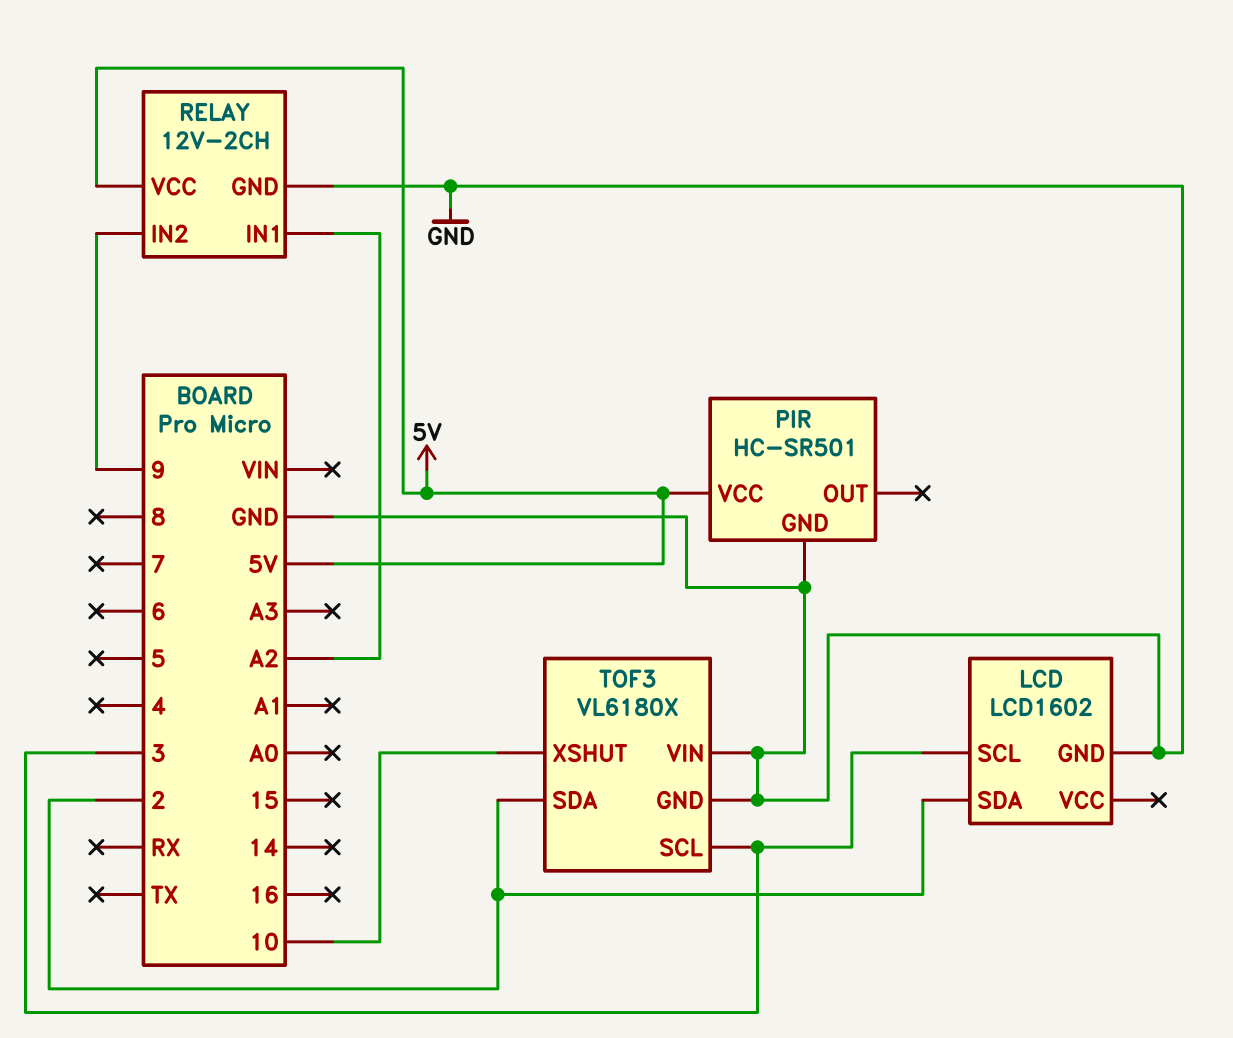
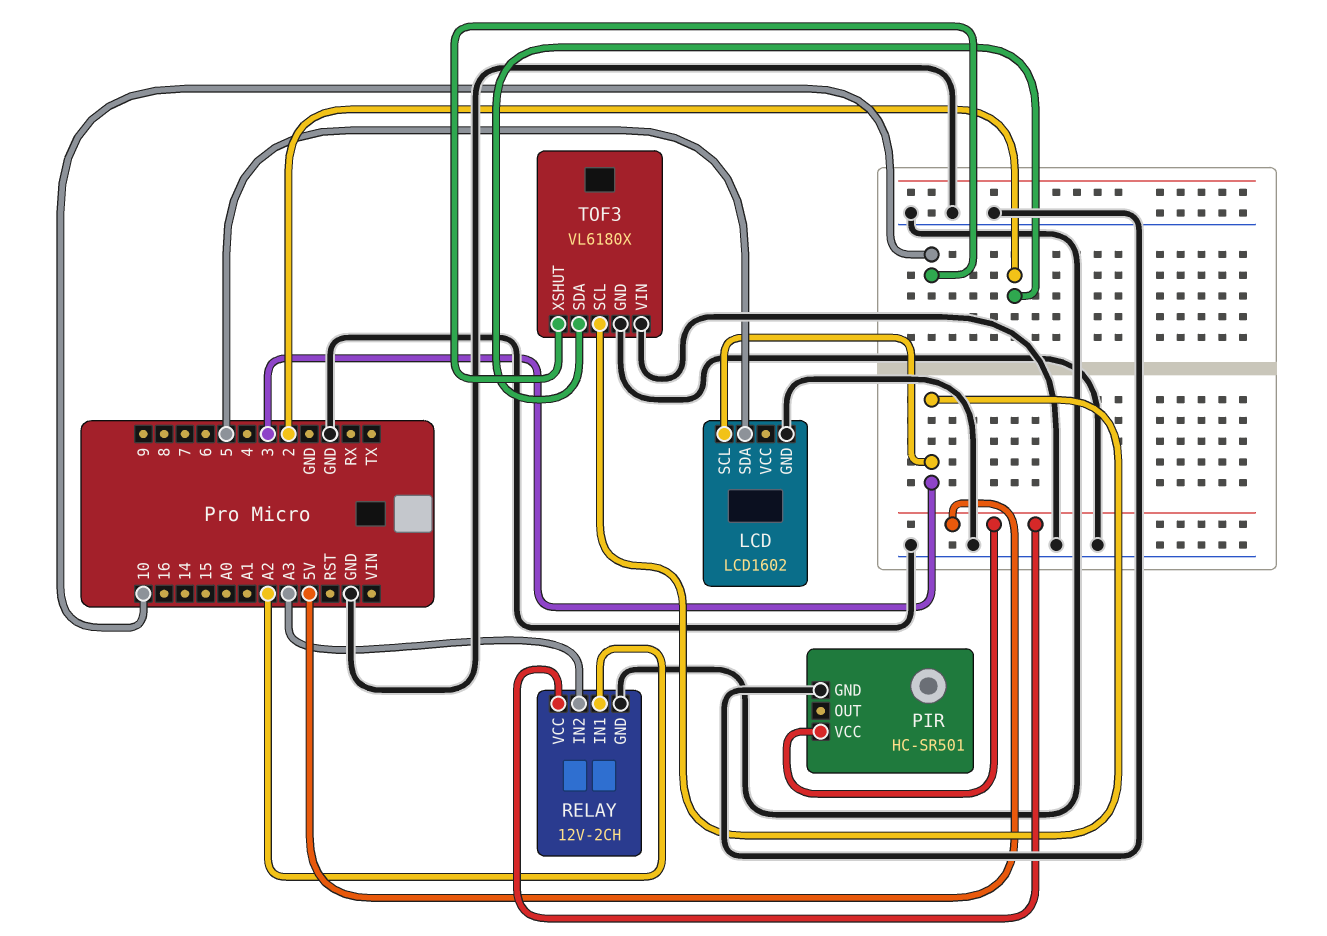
LCD pin SDA: 2 -> 5
RELAY pin IN2: 9 -> A3

